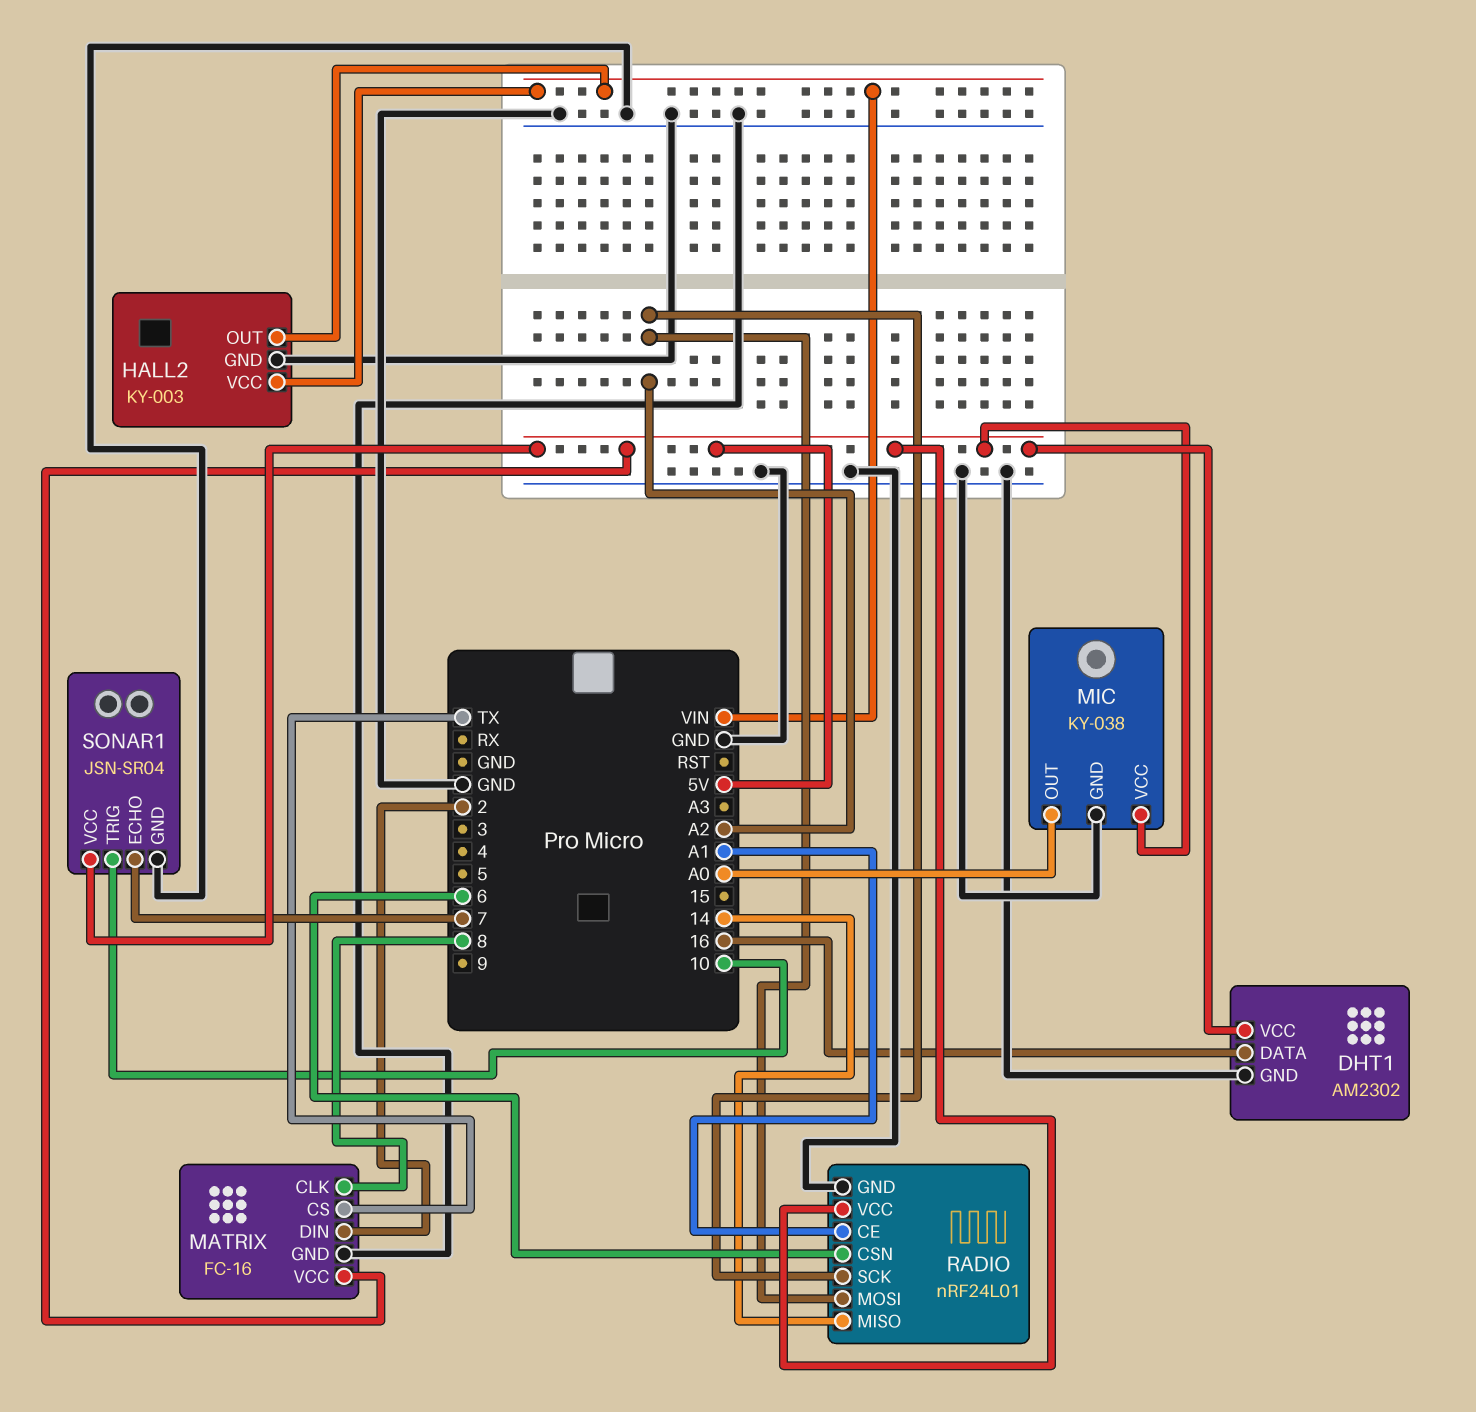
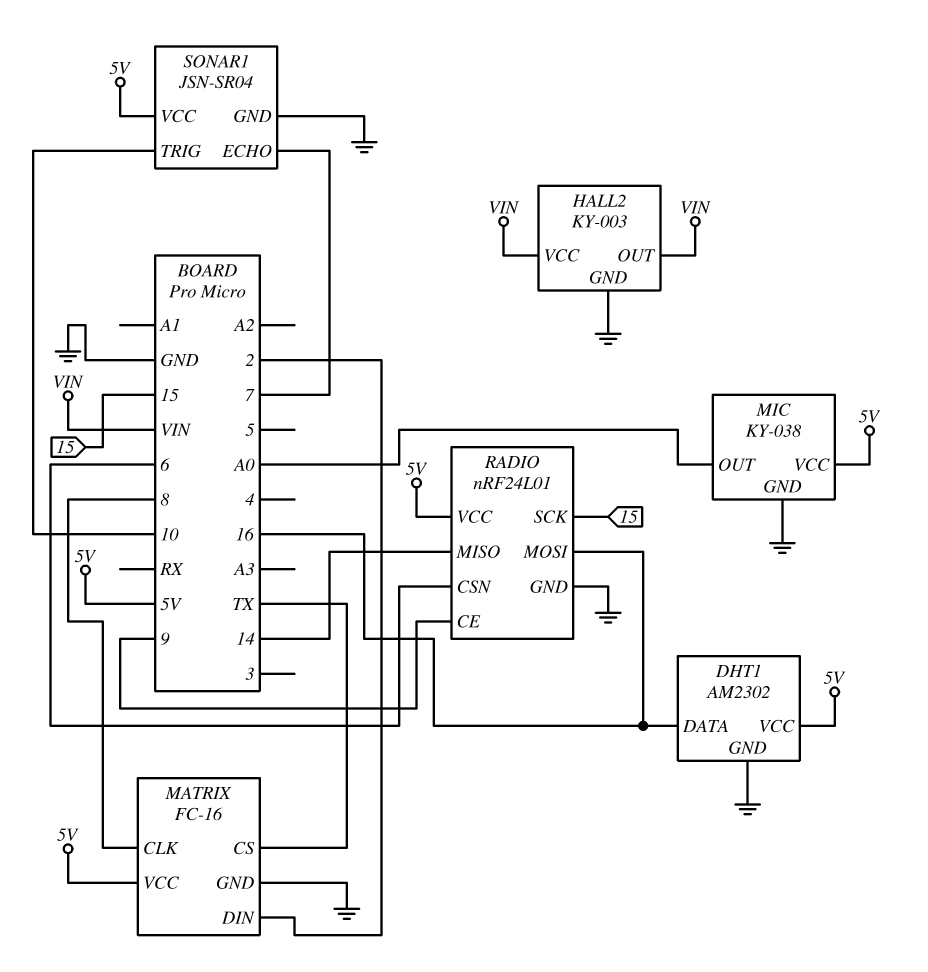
RADIO pin CE: A1 -> 9
RADIO pin MOSI: A2 -> 16
RADIO pin SCK: A2 -> 15

